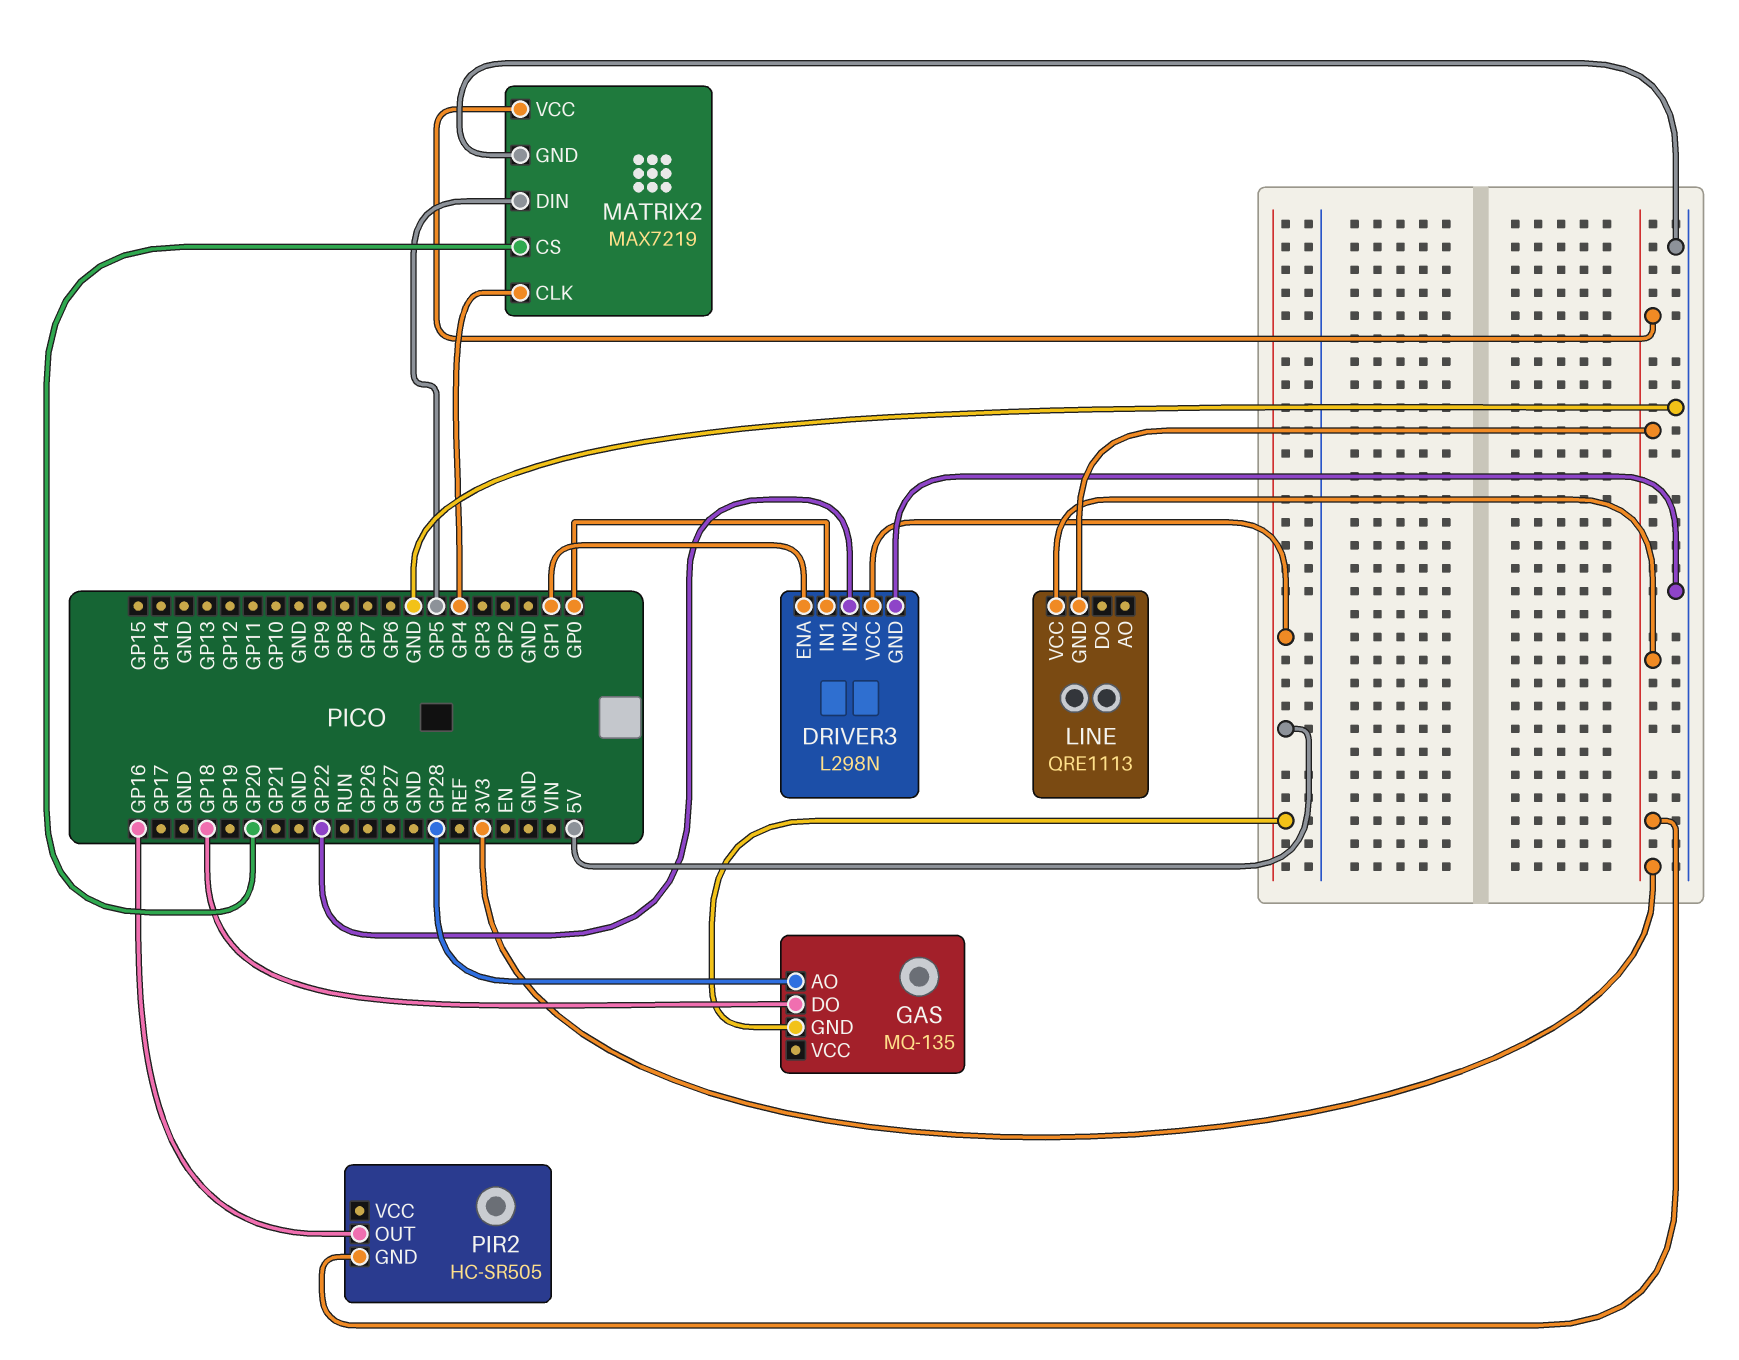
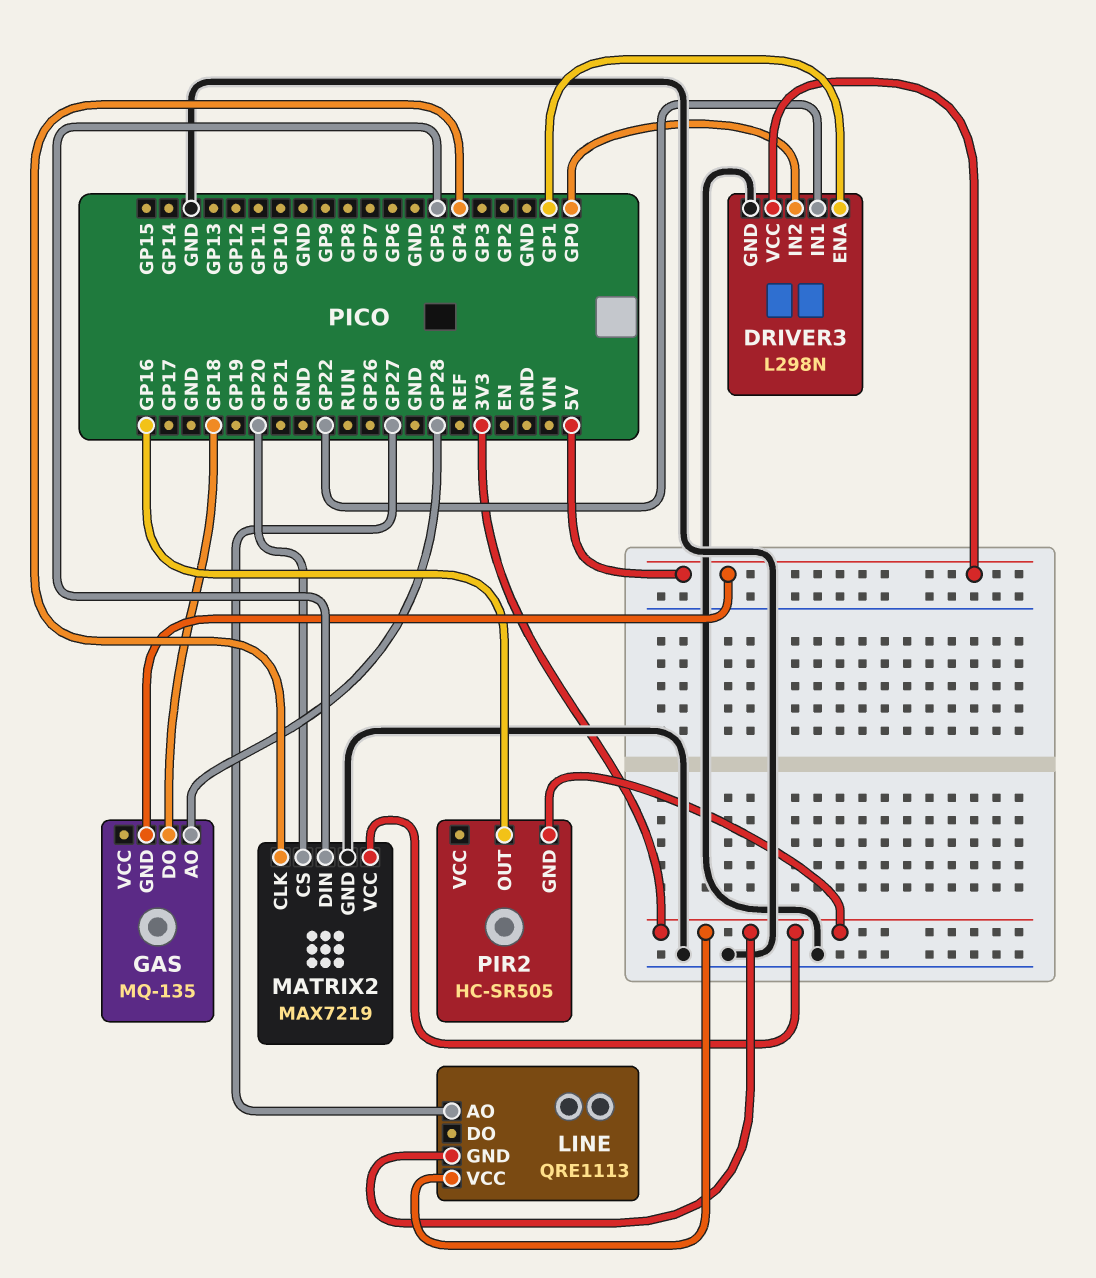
DRIVER3 pin IN1: GP0 -> GP22
DRIVER3 pin IN2: GP22 -> GP0
LINE pin AO: none -> GP27

